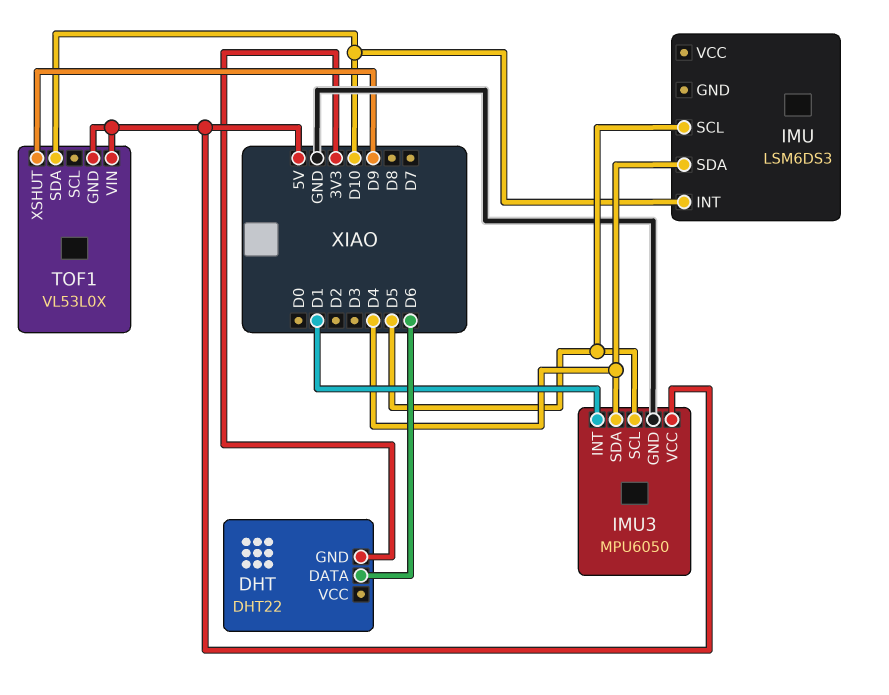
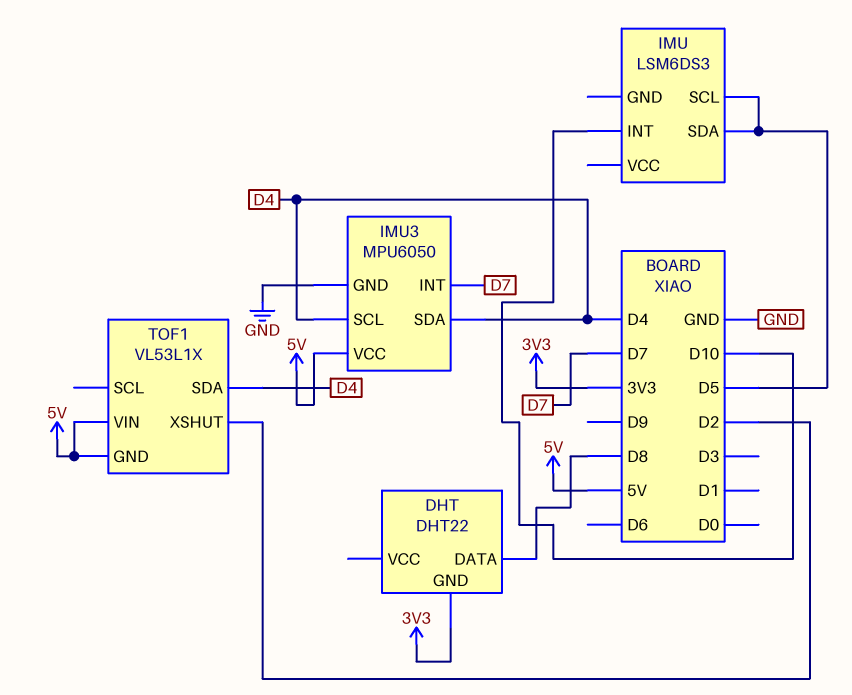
DHT pin DATA: D6 -> D8
IMU pin SDA: D4 -> D5
IMU3 pin INT: D1 -> D7
IMU3 pin SCL: D5 -> D4
TOF1: VL53L0X -> VL53L1X
TOF1 pin SDA: D10 -> D4
TOF1 pin XSHUT: D9 -> D2

